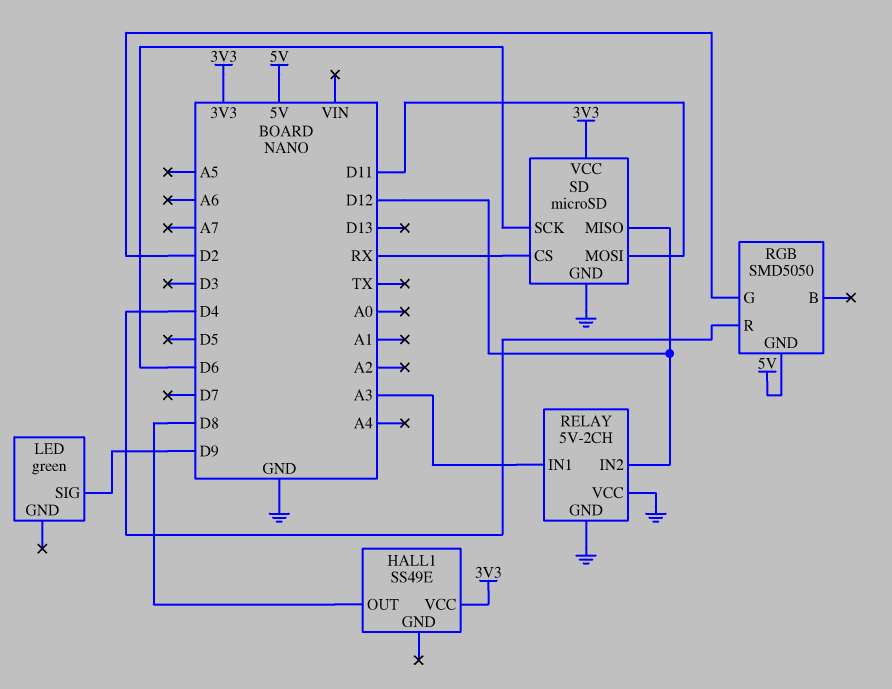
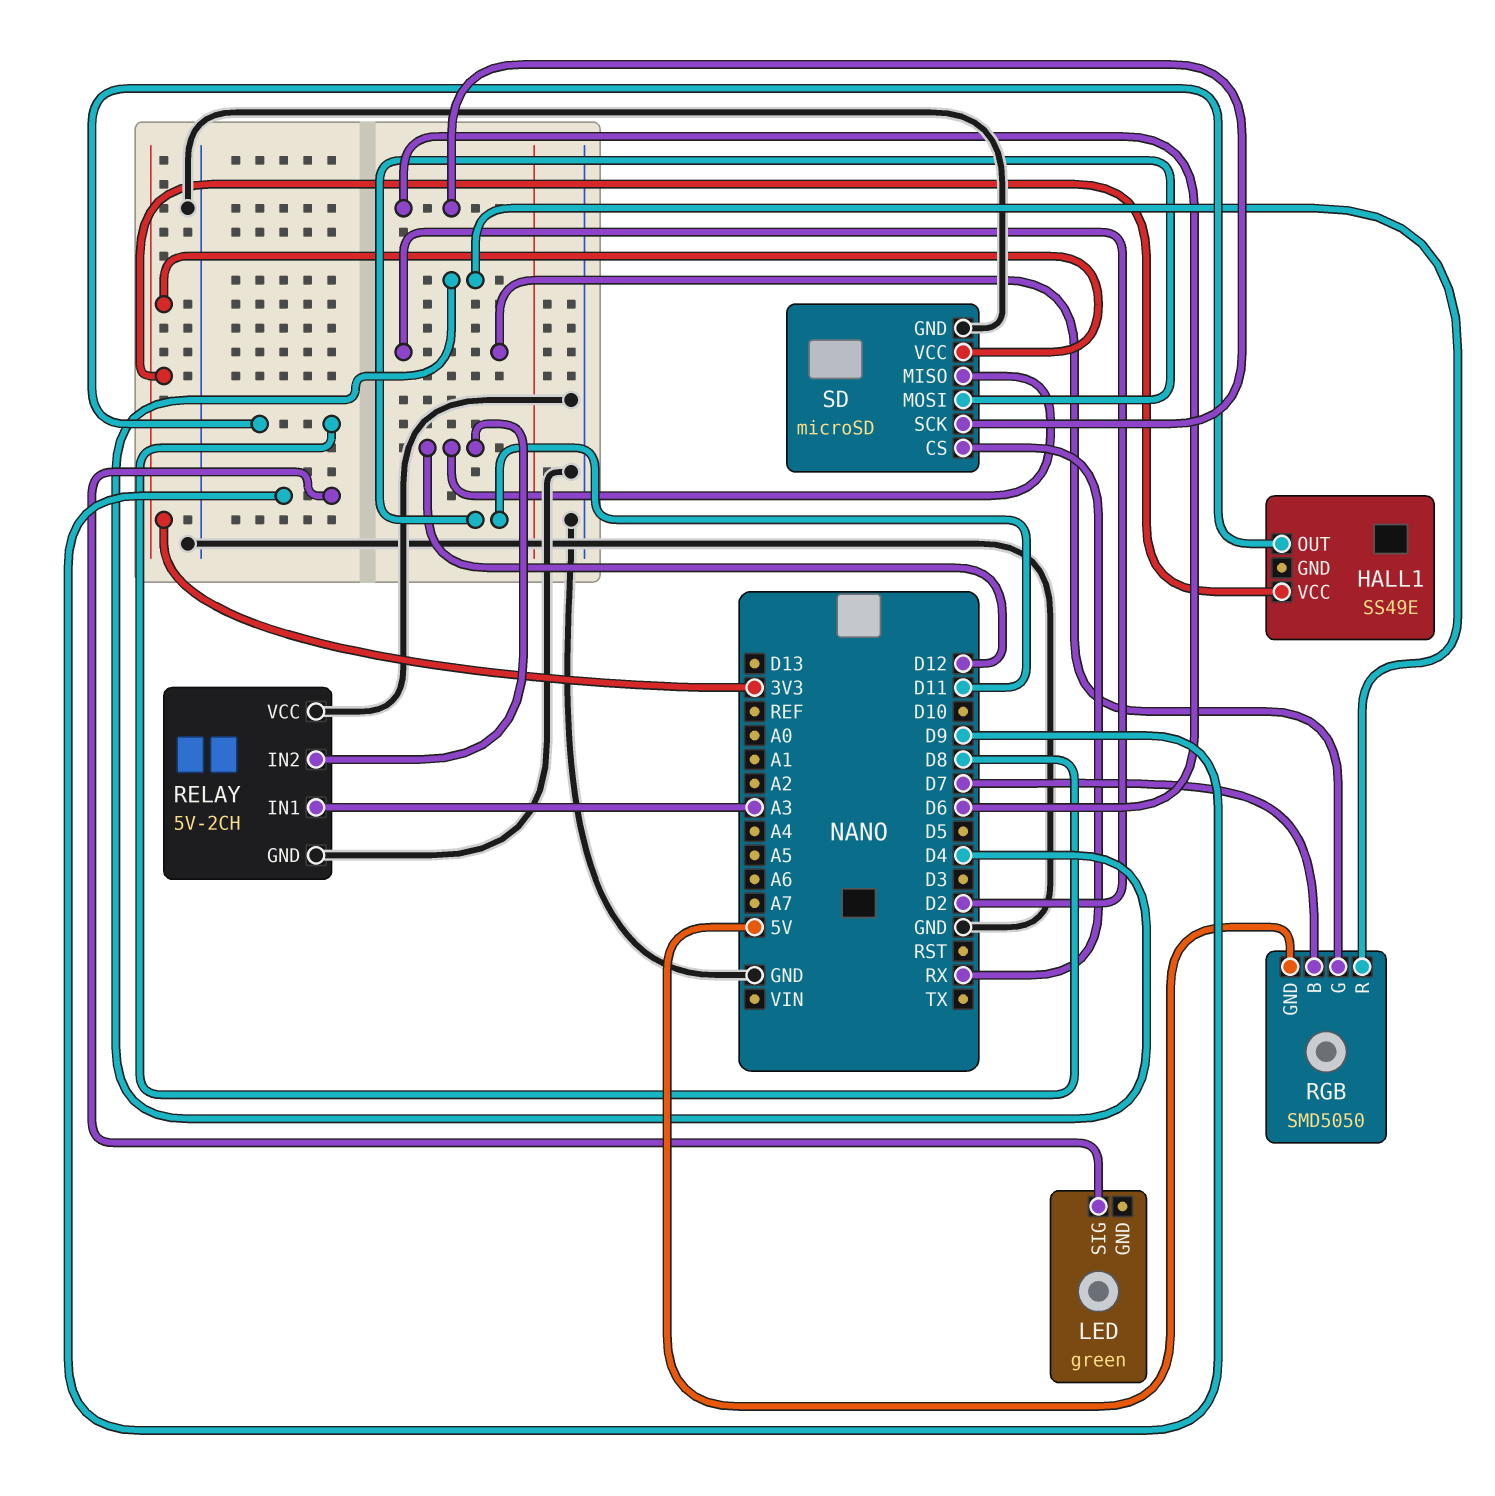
RGB pin B: none -> D7

